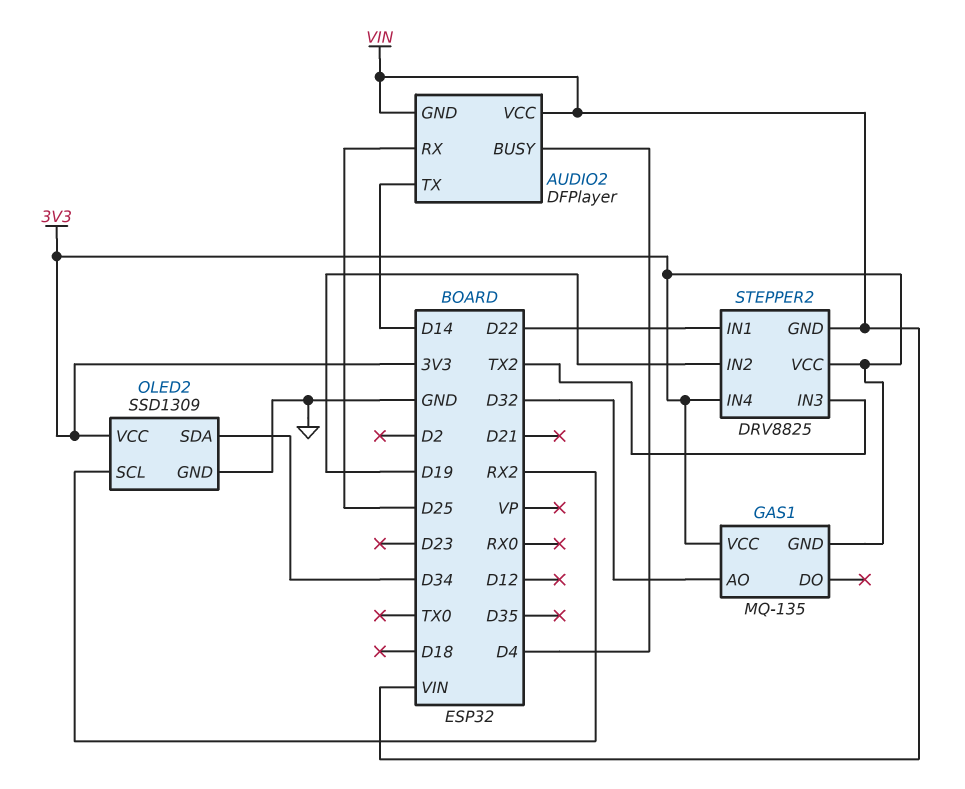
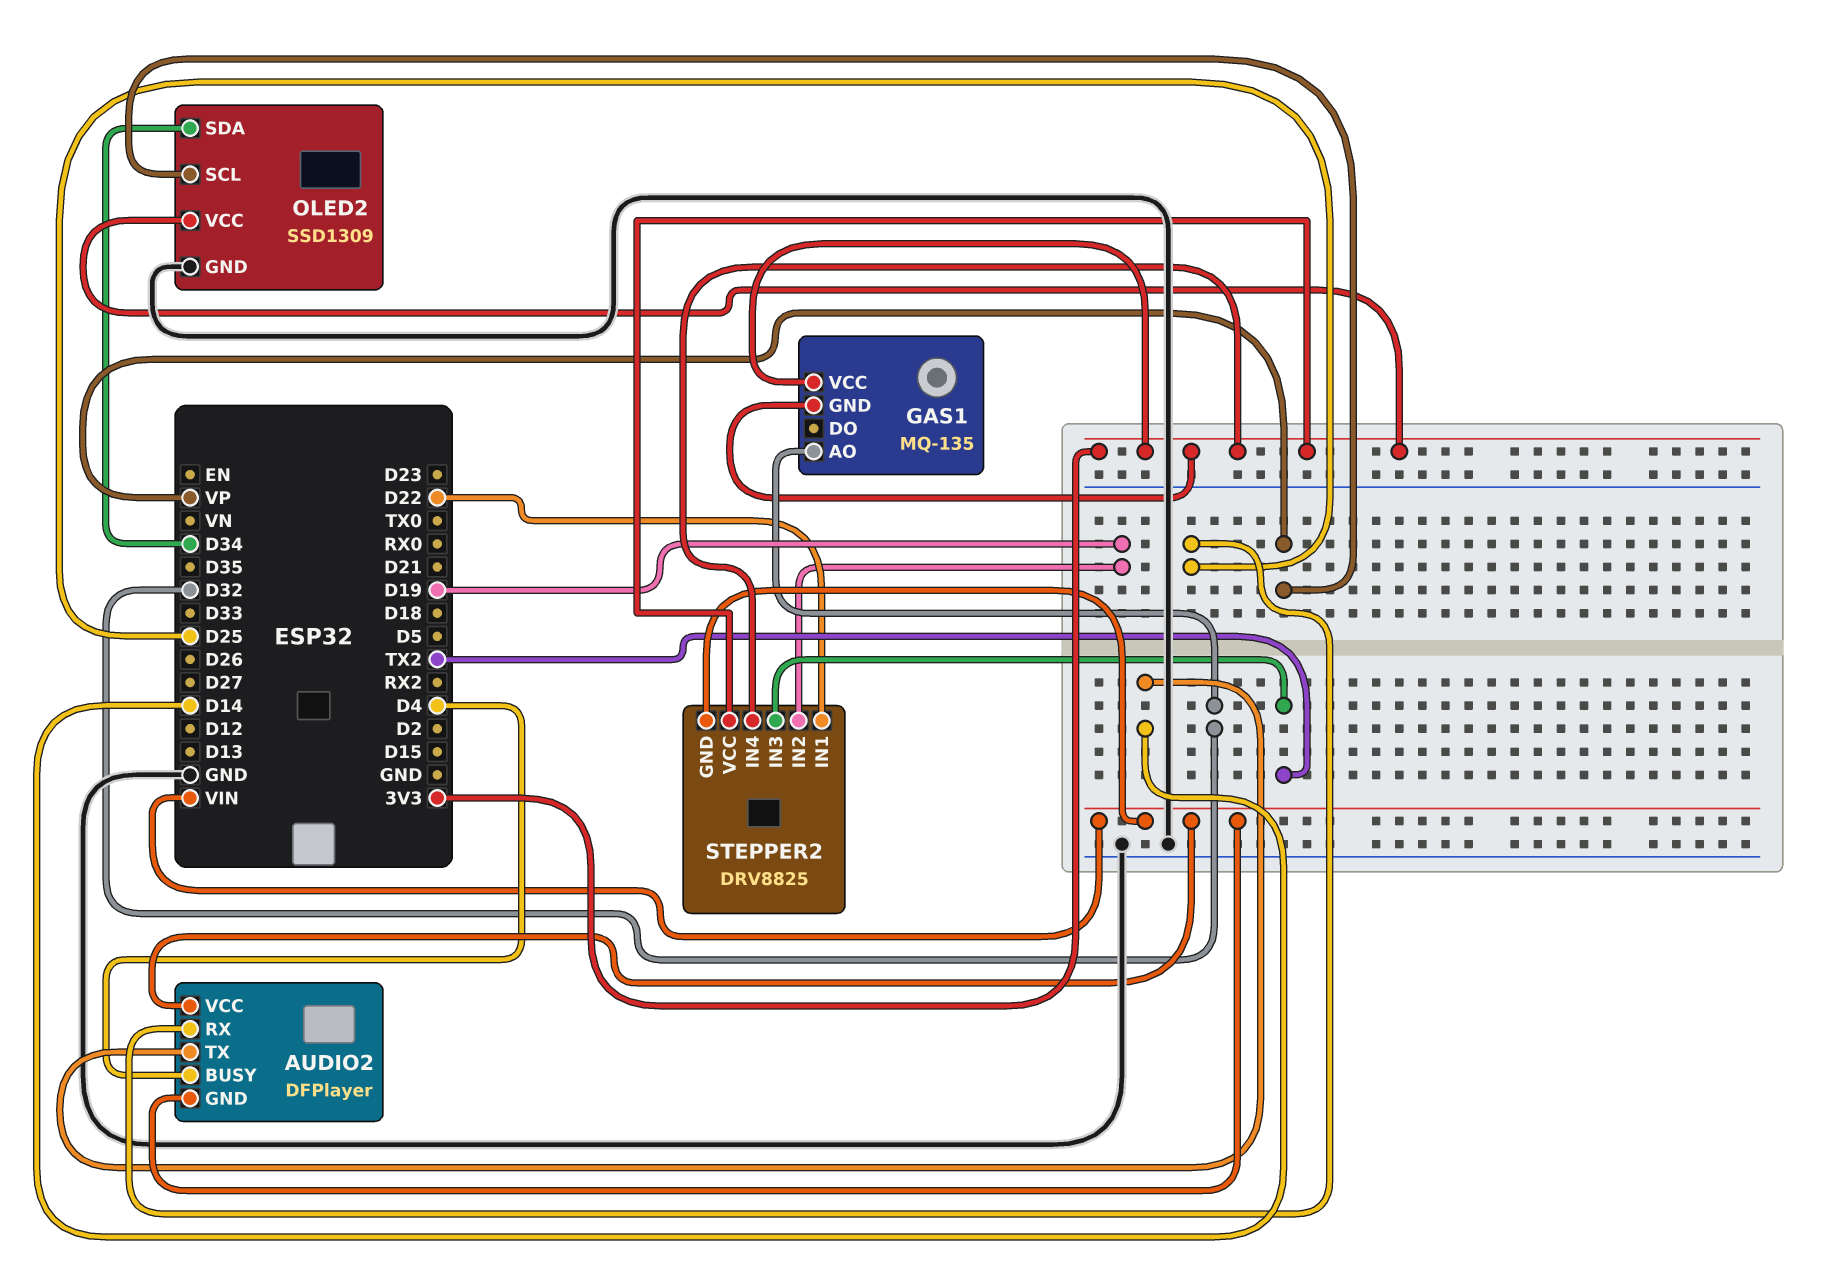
OLED2 pin SCL: RX2 -> VP

